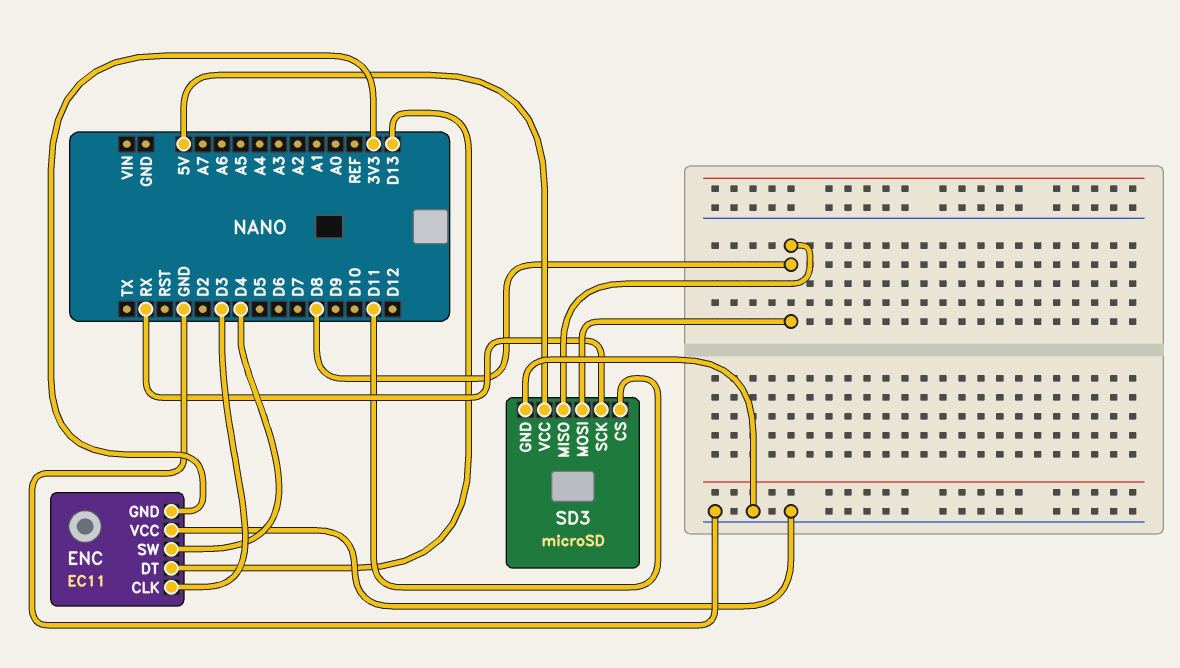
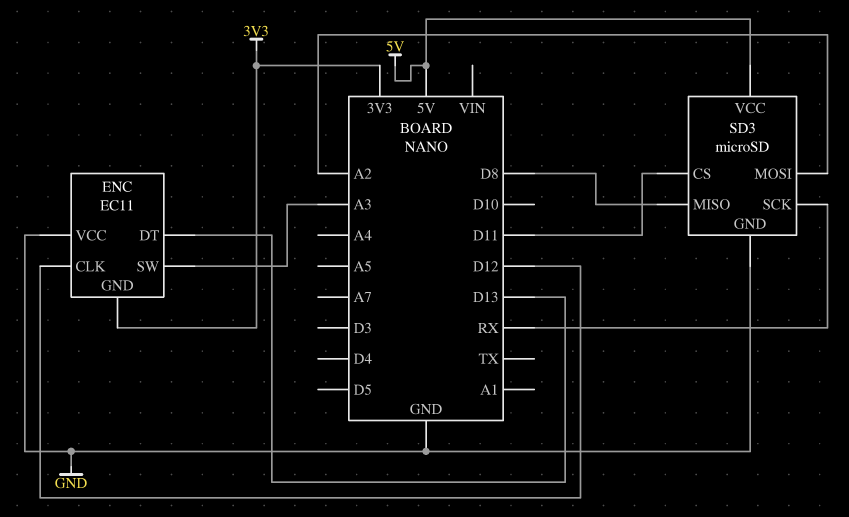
ENC pin CLK: D3 -> D12
ENC pin SW: D4 -> A3
SD3 pin MOSI: D8 -> A2

